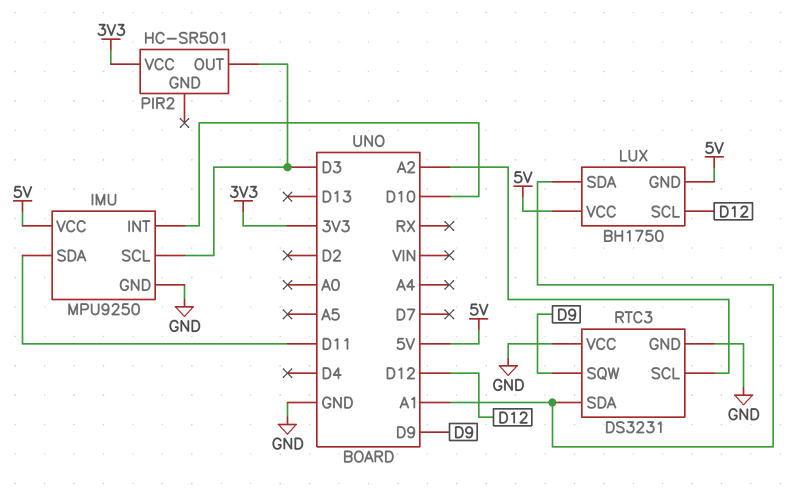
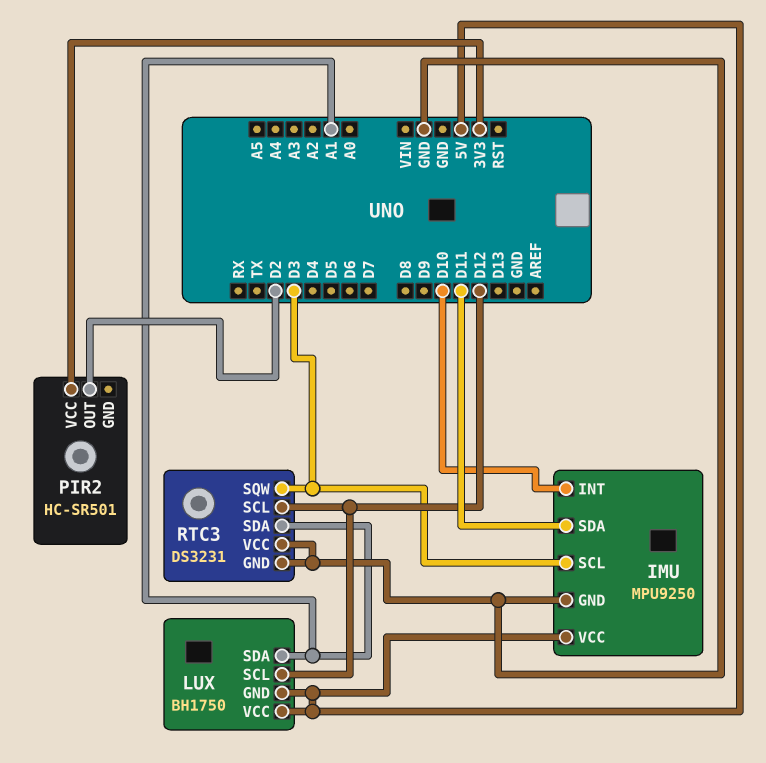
PIR2 pin OUT: D3 -> D2
RTC3 pin SCL: A2 -> D12
RTC3 pin SQW: D9 -> D3

